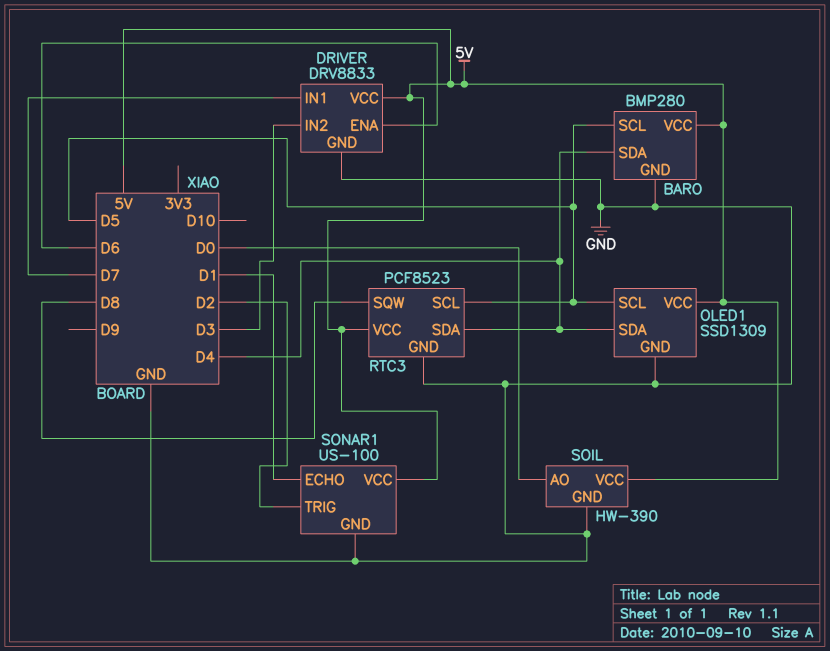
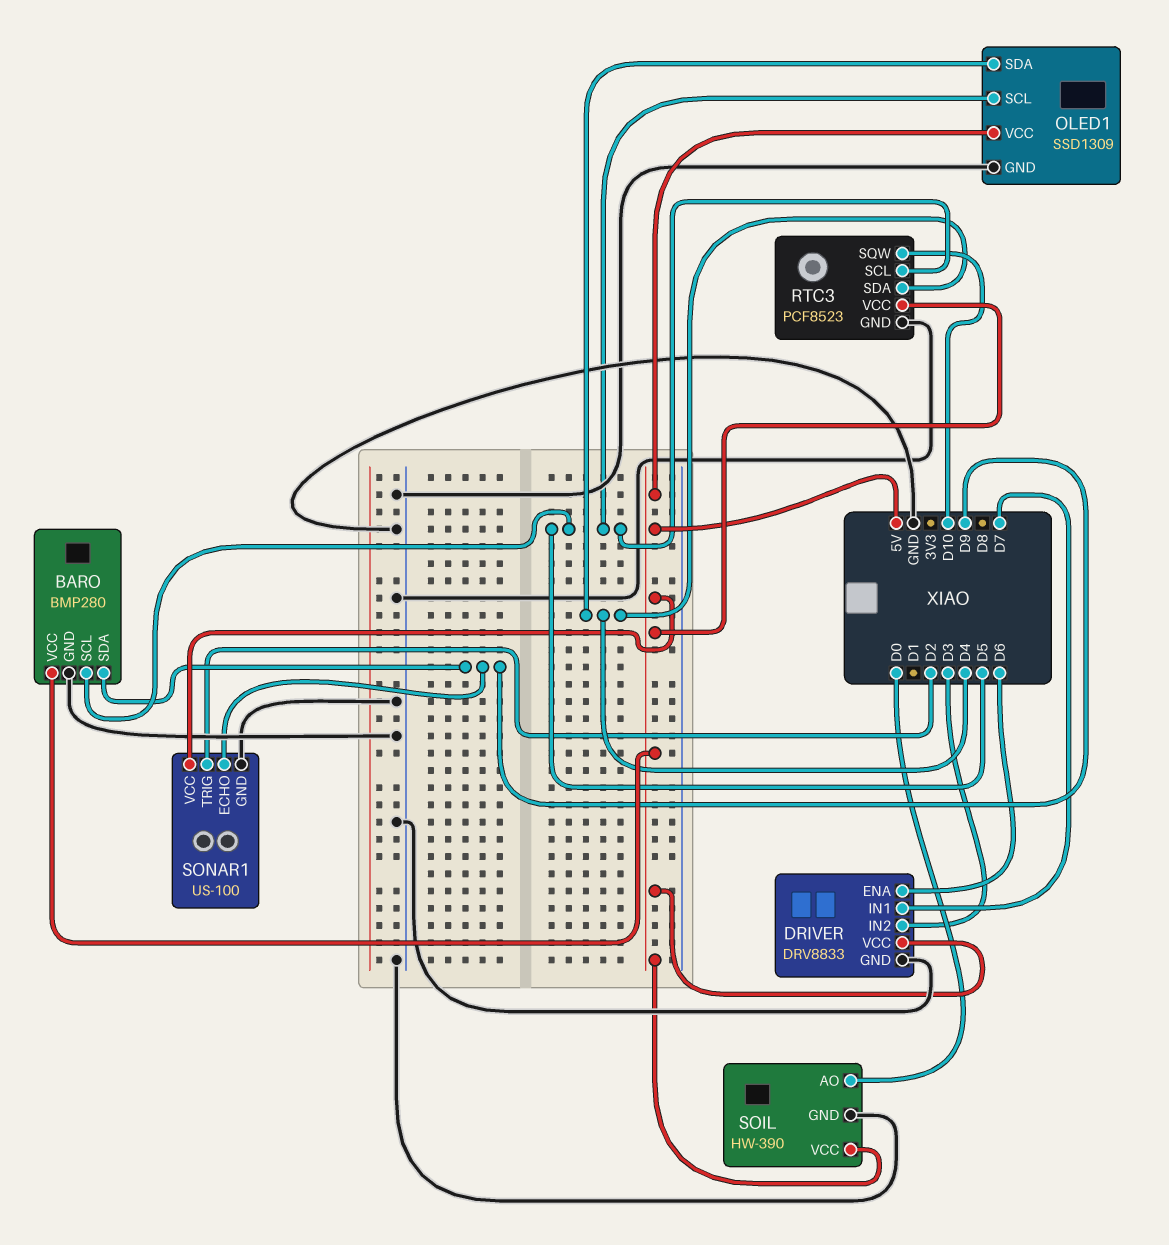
BARO pin SDA: D4 -> D9
RTC3 pin SQW: D8 -> D10
SONAR1 pin ECHO: D1 -> D9

